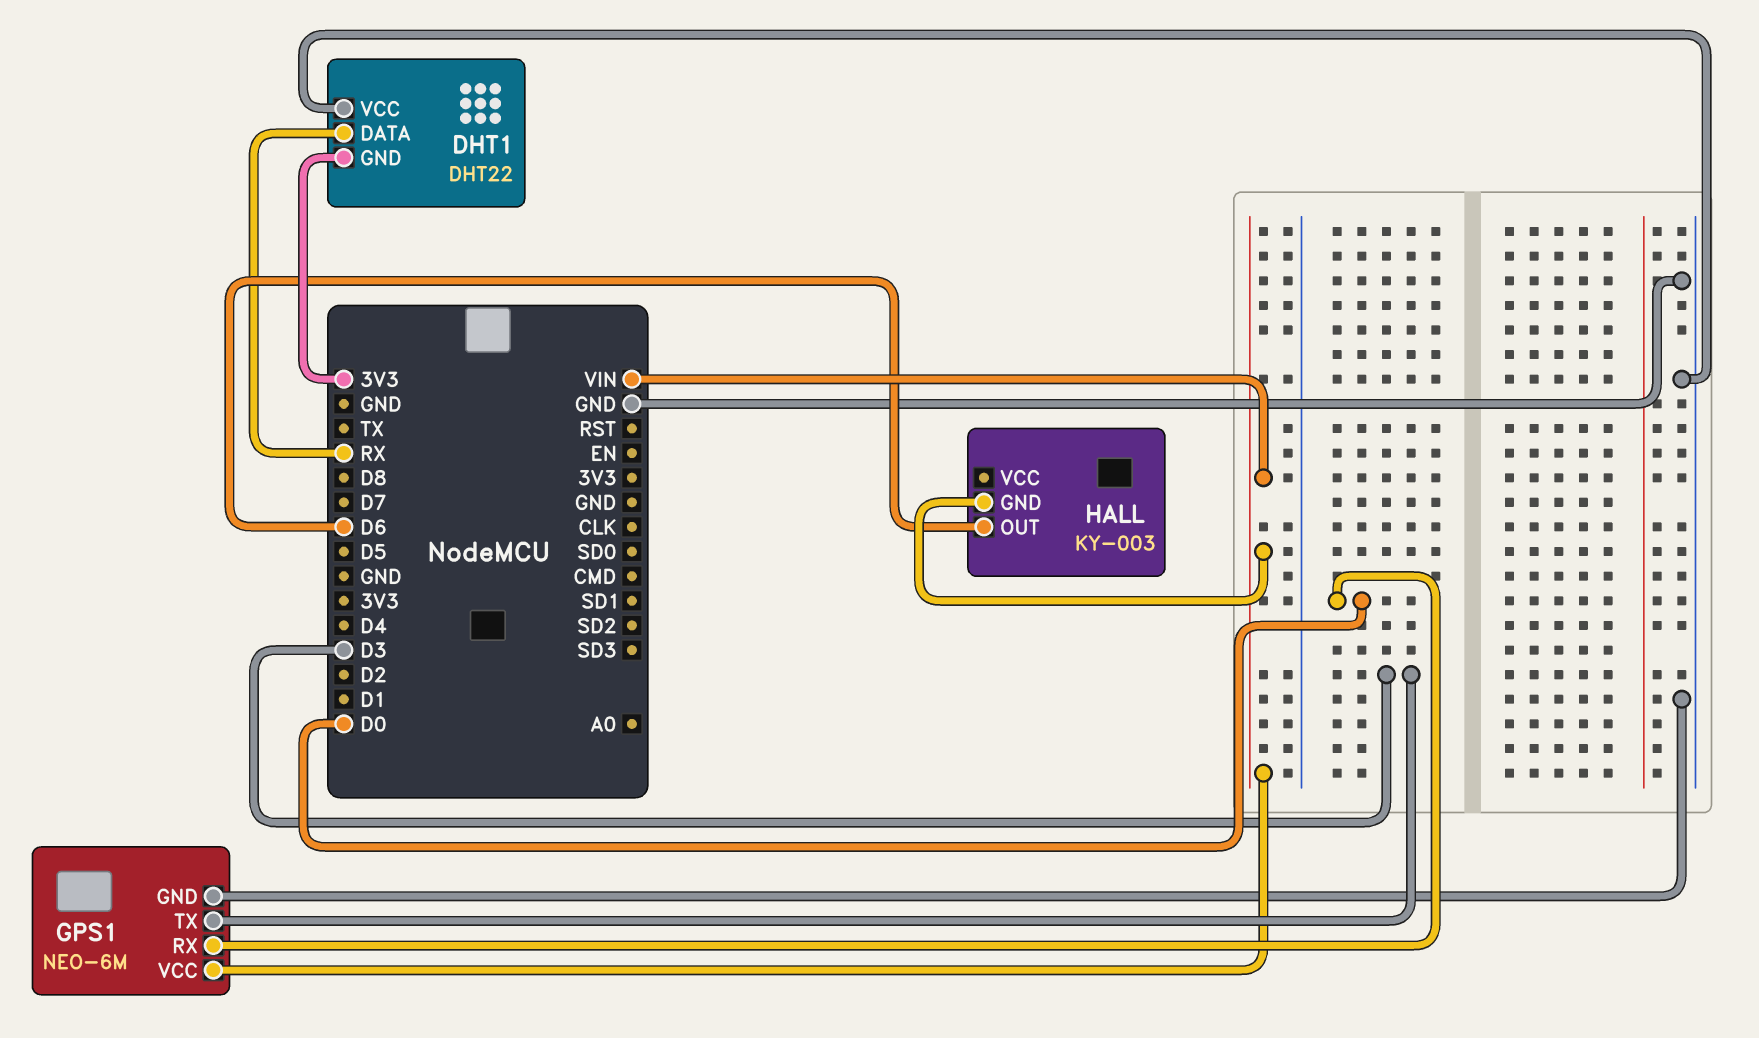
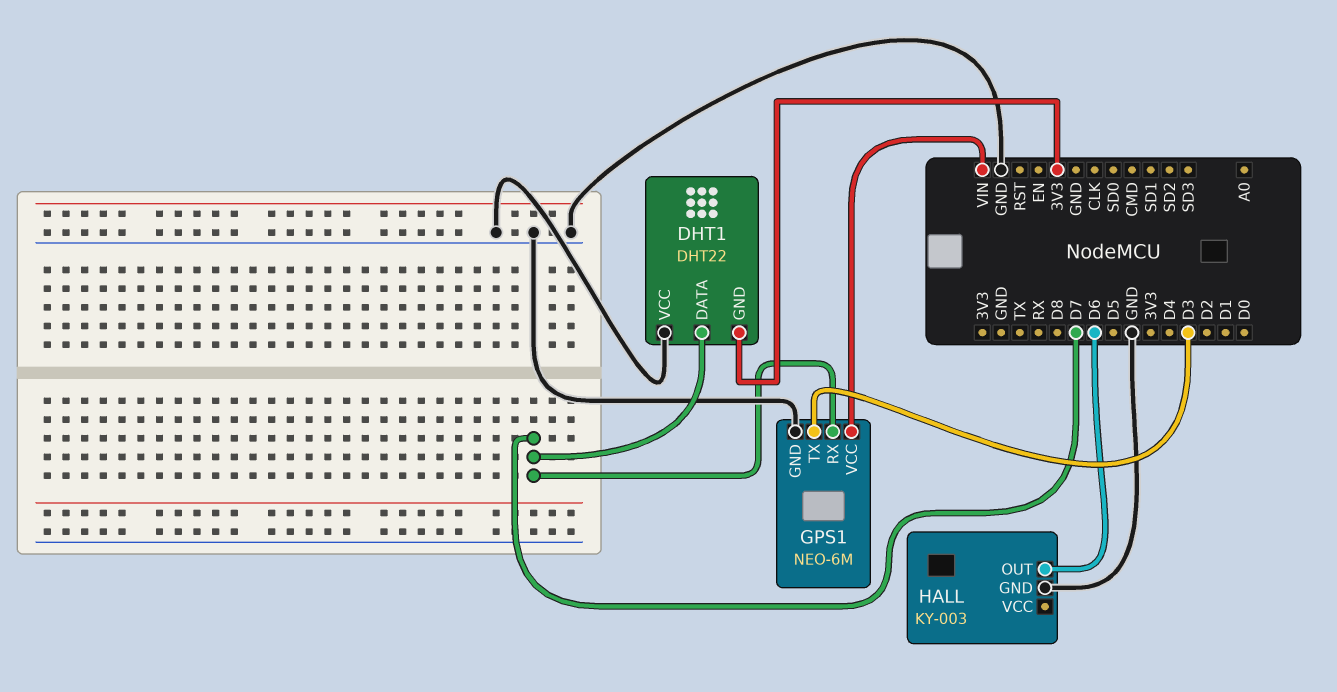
DHT1 pin DATA: RX -> D7
GPS1 pin RX: D0 -> D7
HALL pin GND: VIN -> GND

